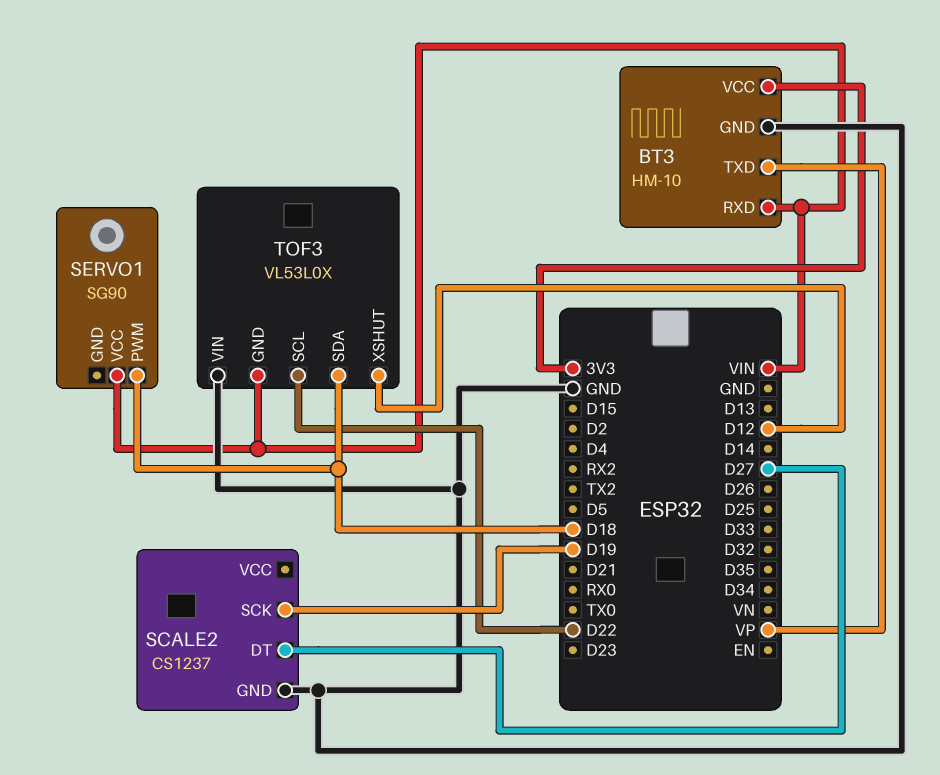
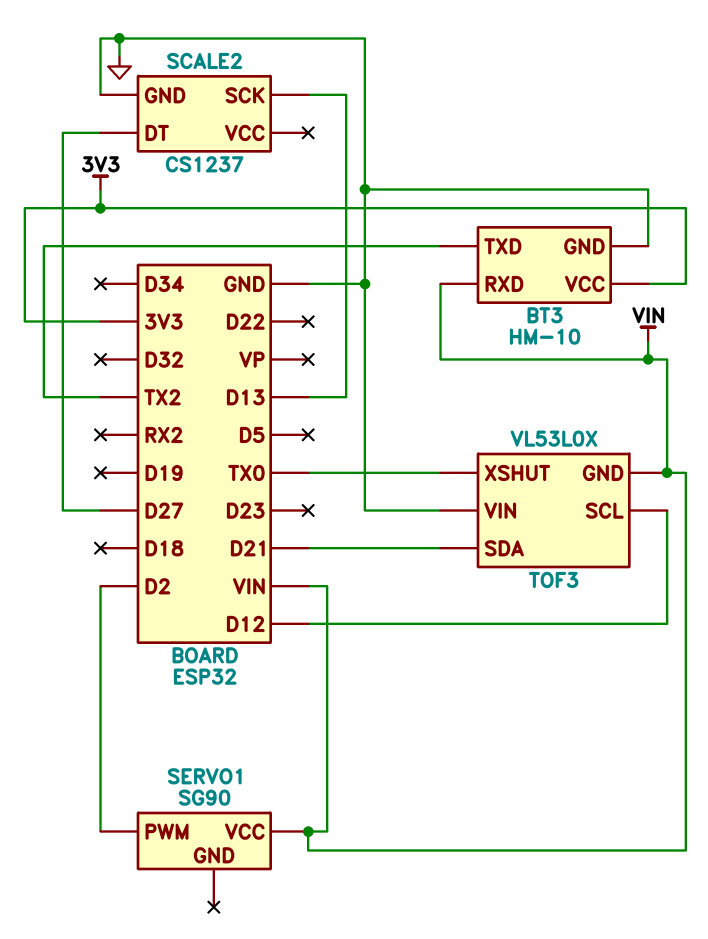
BT3 pin TXD: VP -> TX2
SCALE2 pin SCK: D19 -> D13
SERVO1 pin PWM: D18 -> D2
TOF3 pin SCL: D22 -> D12
TOF3 pin SDA: D18 -> D21
TOF3 pin XSHUT: D12 -> TX0

